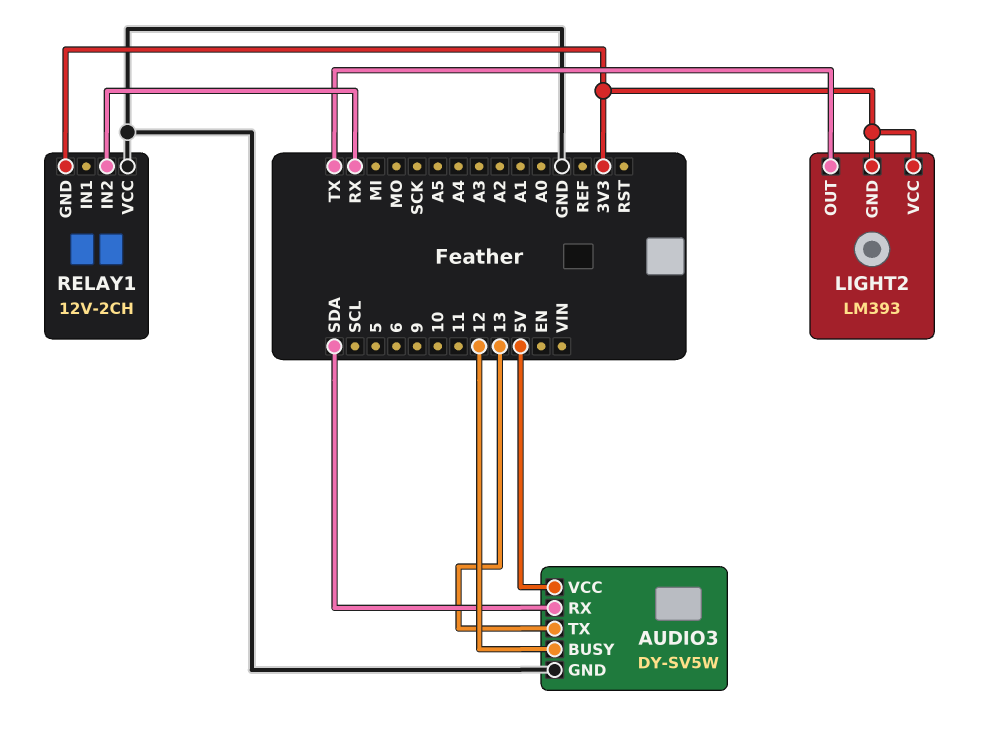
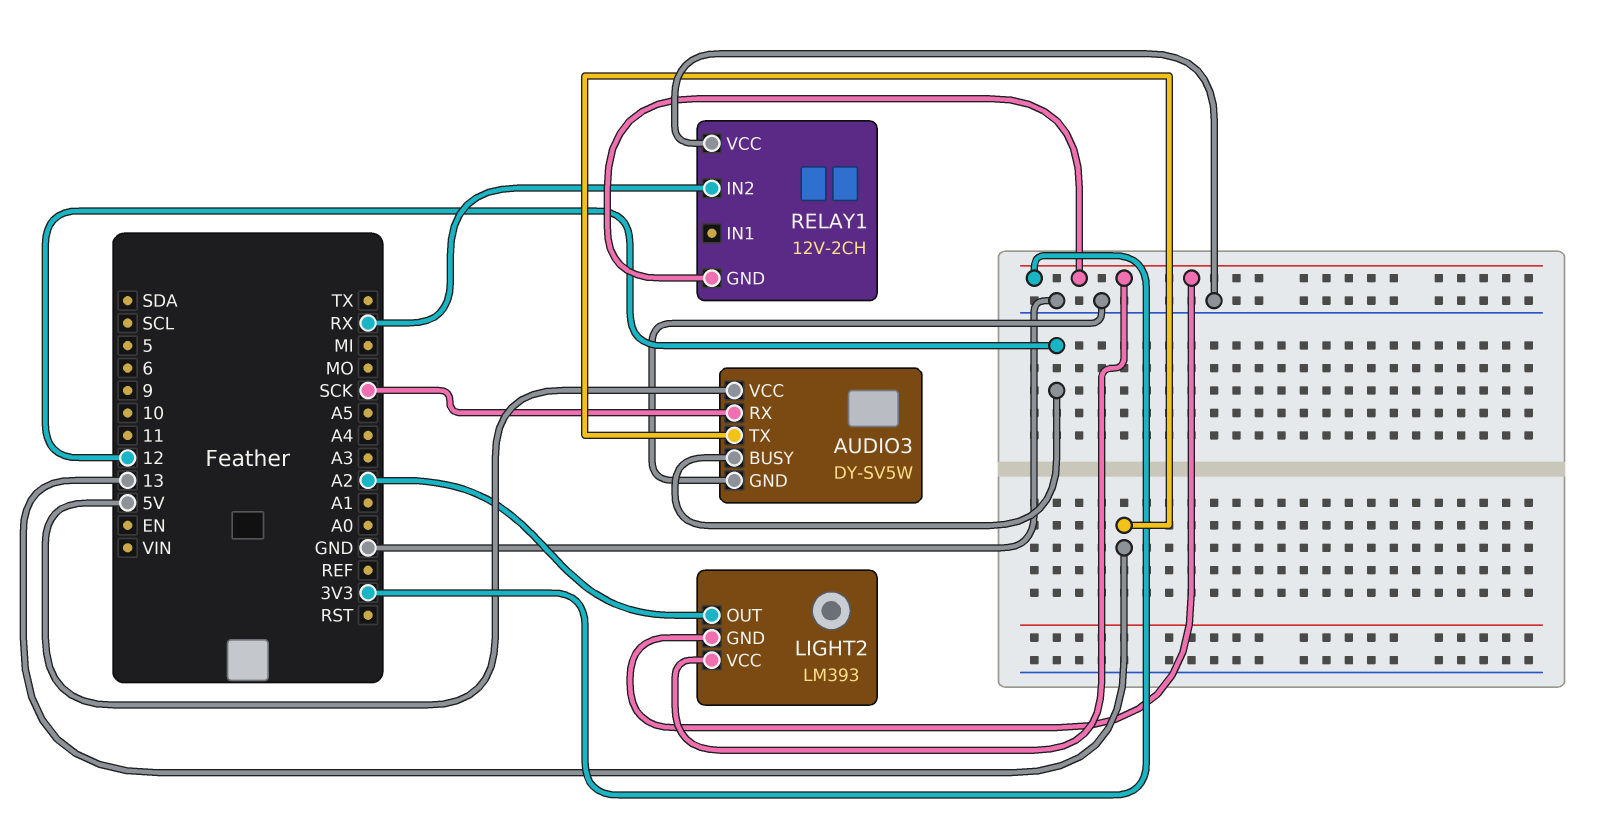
AUDIO3 pin RX: SDA -> SCK
LIGHT2 pin OUT: TX -> A2

